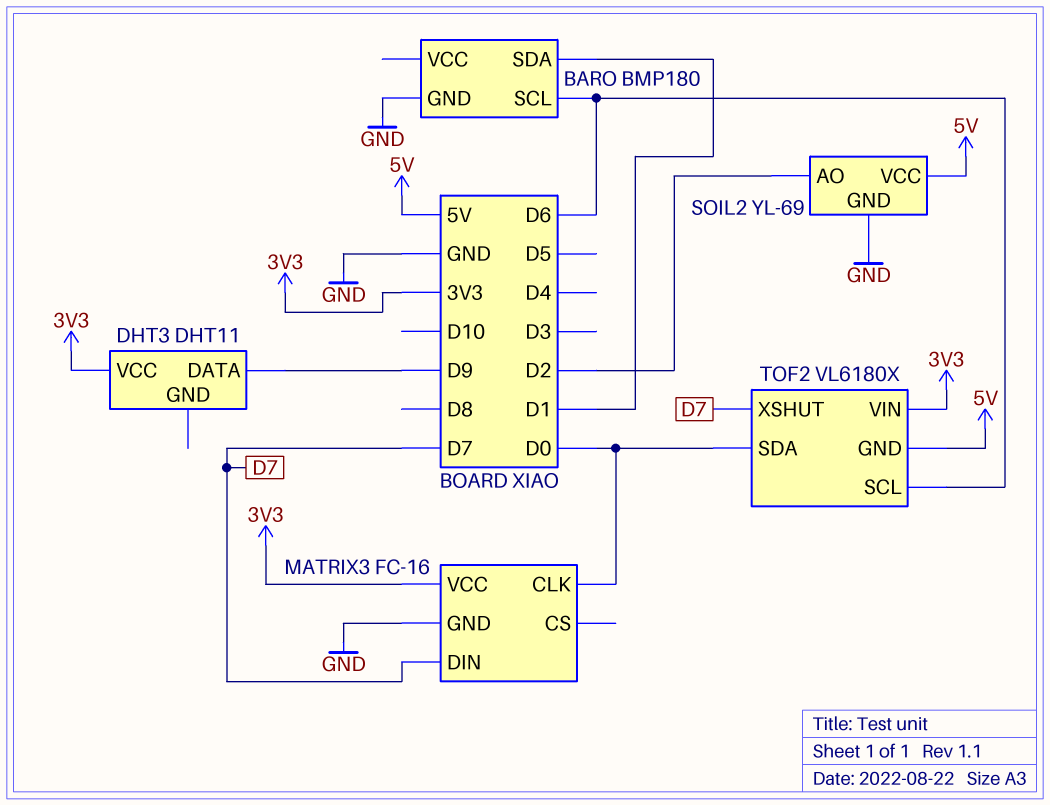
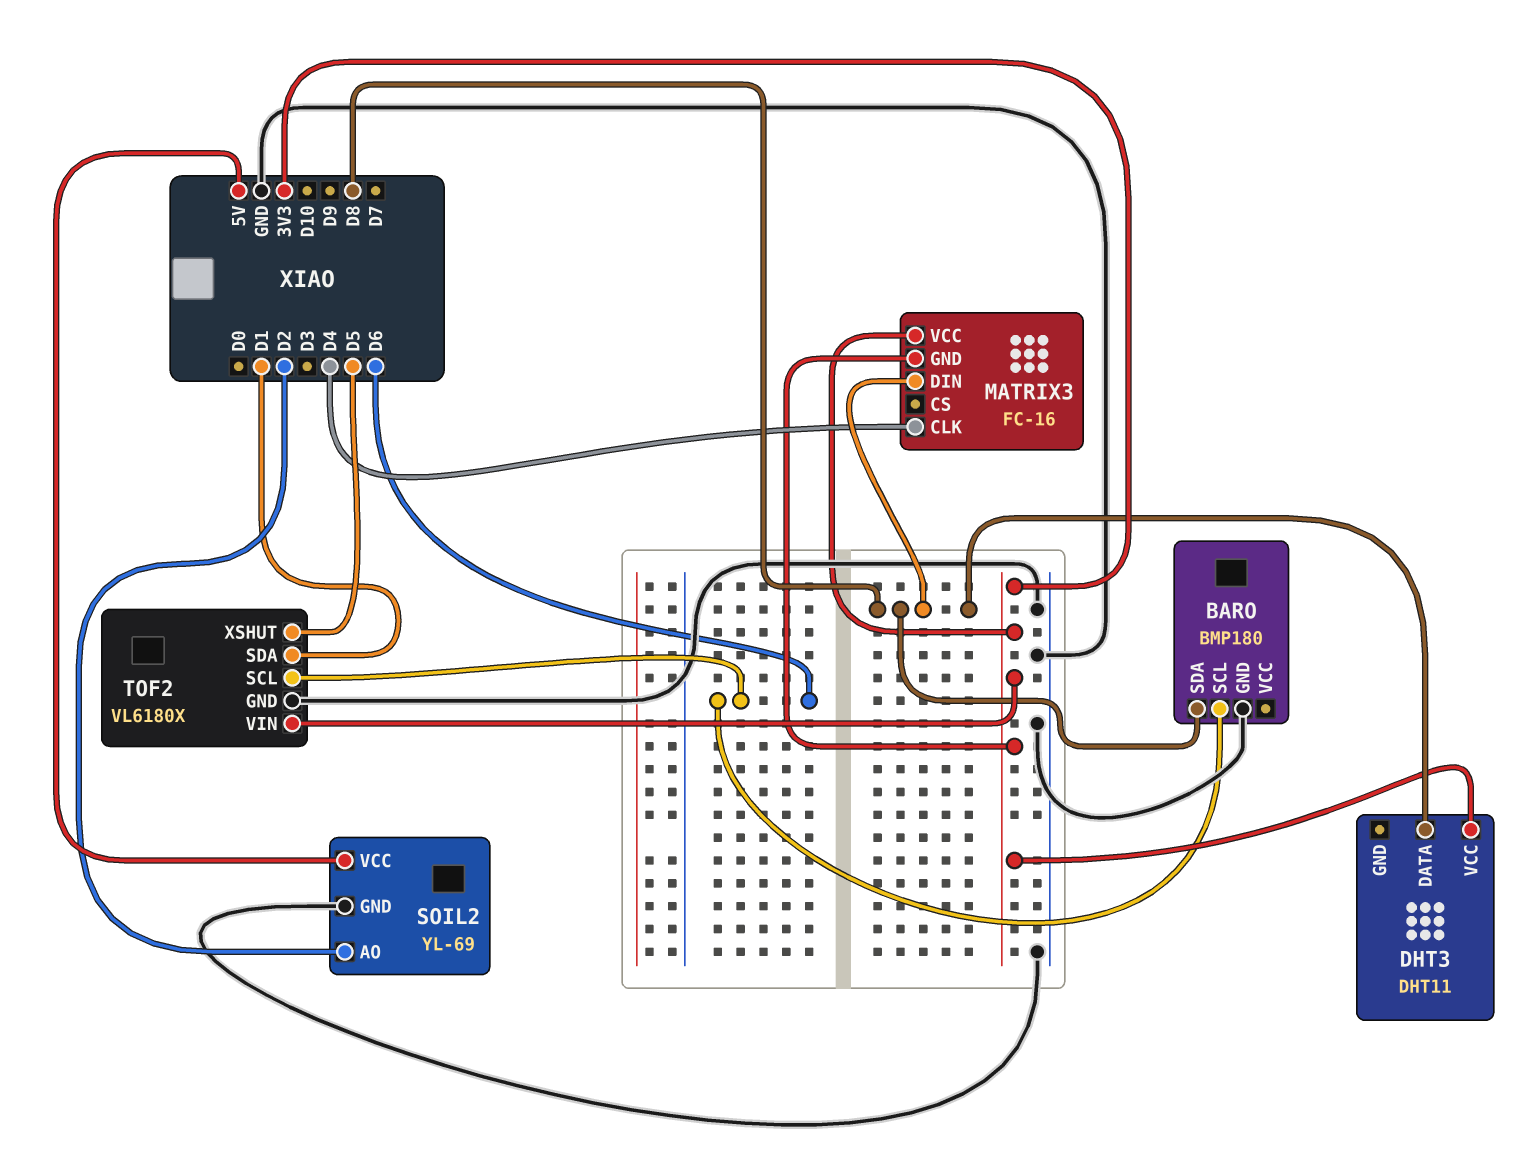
BARO pin SDA: D1 -> D8
DHT3 pin DATA: D9 -> D8
MATRIX3 pin CLK: D0 -> D4
MATRIX3 pin DIN: D7 -> D8
MATRIX3 pin GND: GND -> 3V3
TOF2 pin GND: 5V -> GND
TOF2 pin SDA: D0 -> D1
TOF2 pin XSHUT: D7 -> D5

